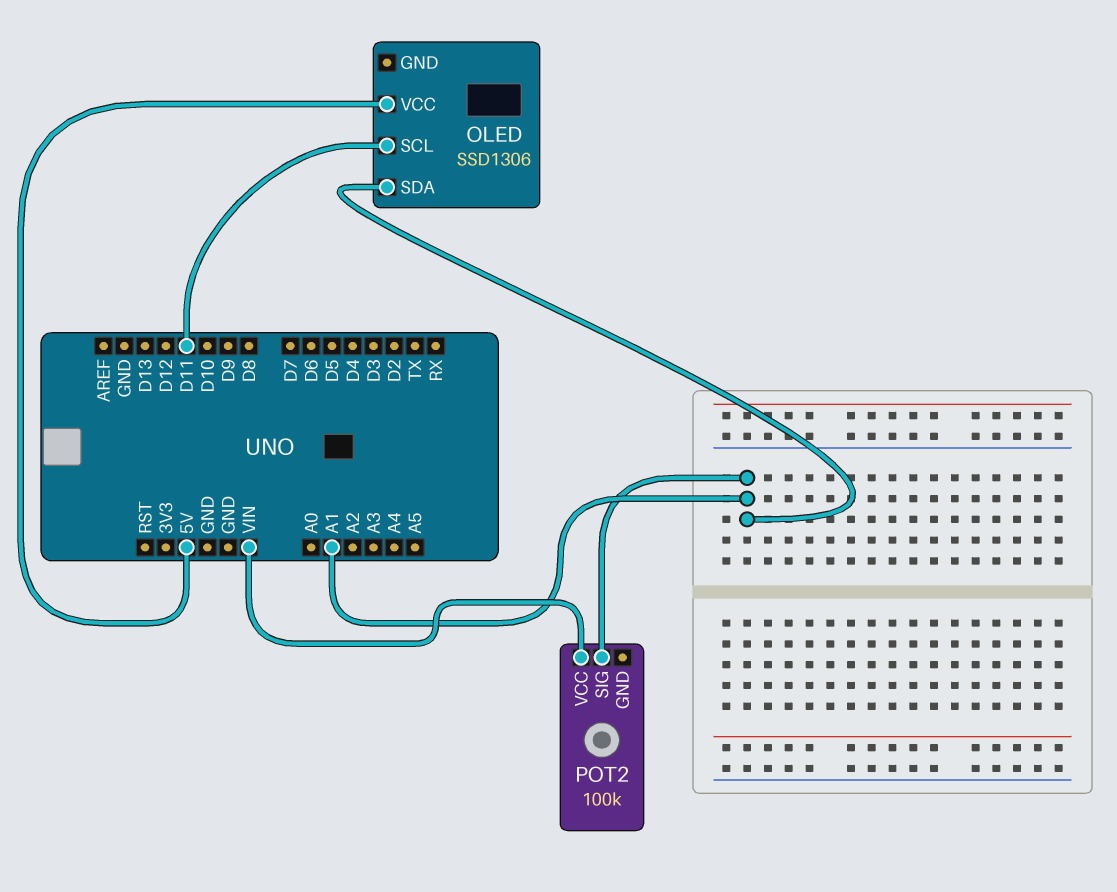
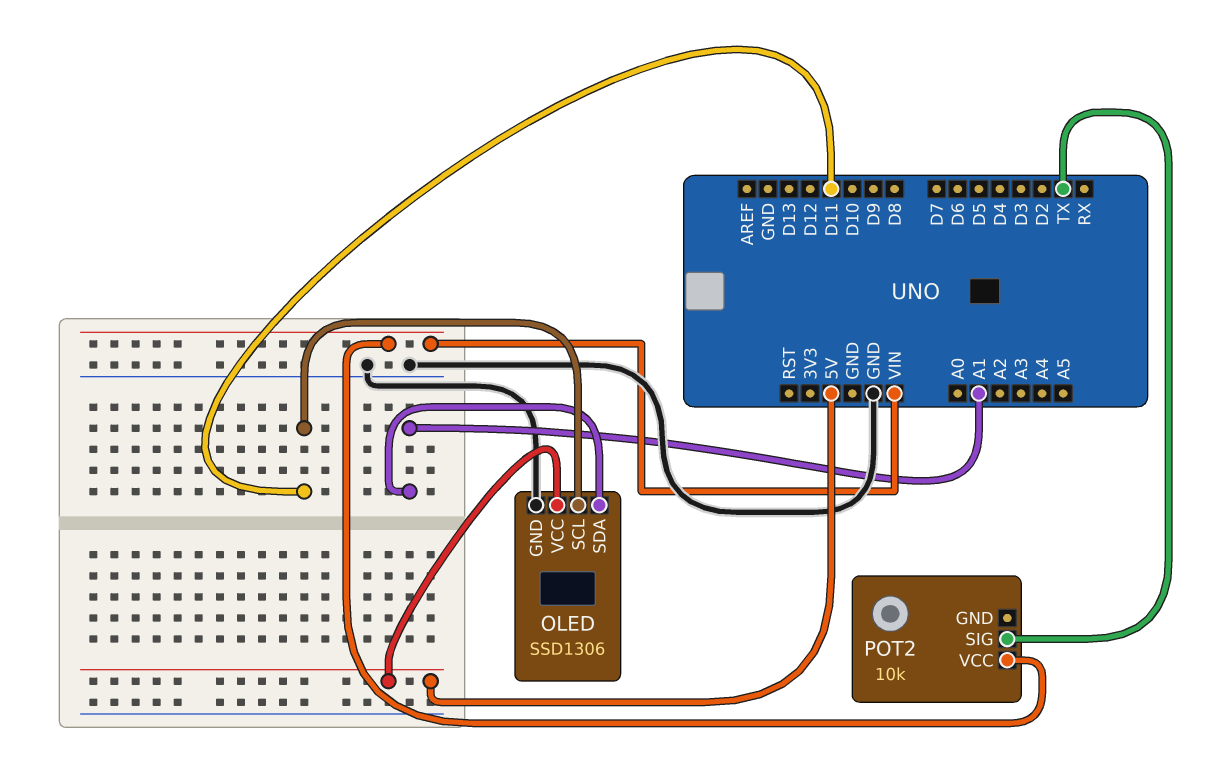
OLED pin GND: none -> GND
POT2: 100k -> 10k
POT2 pin SIG: A1 -> TX

